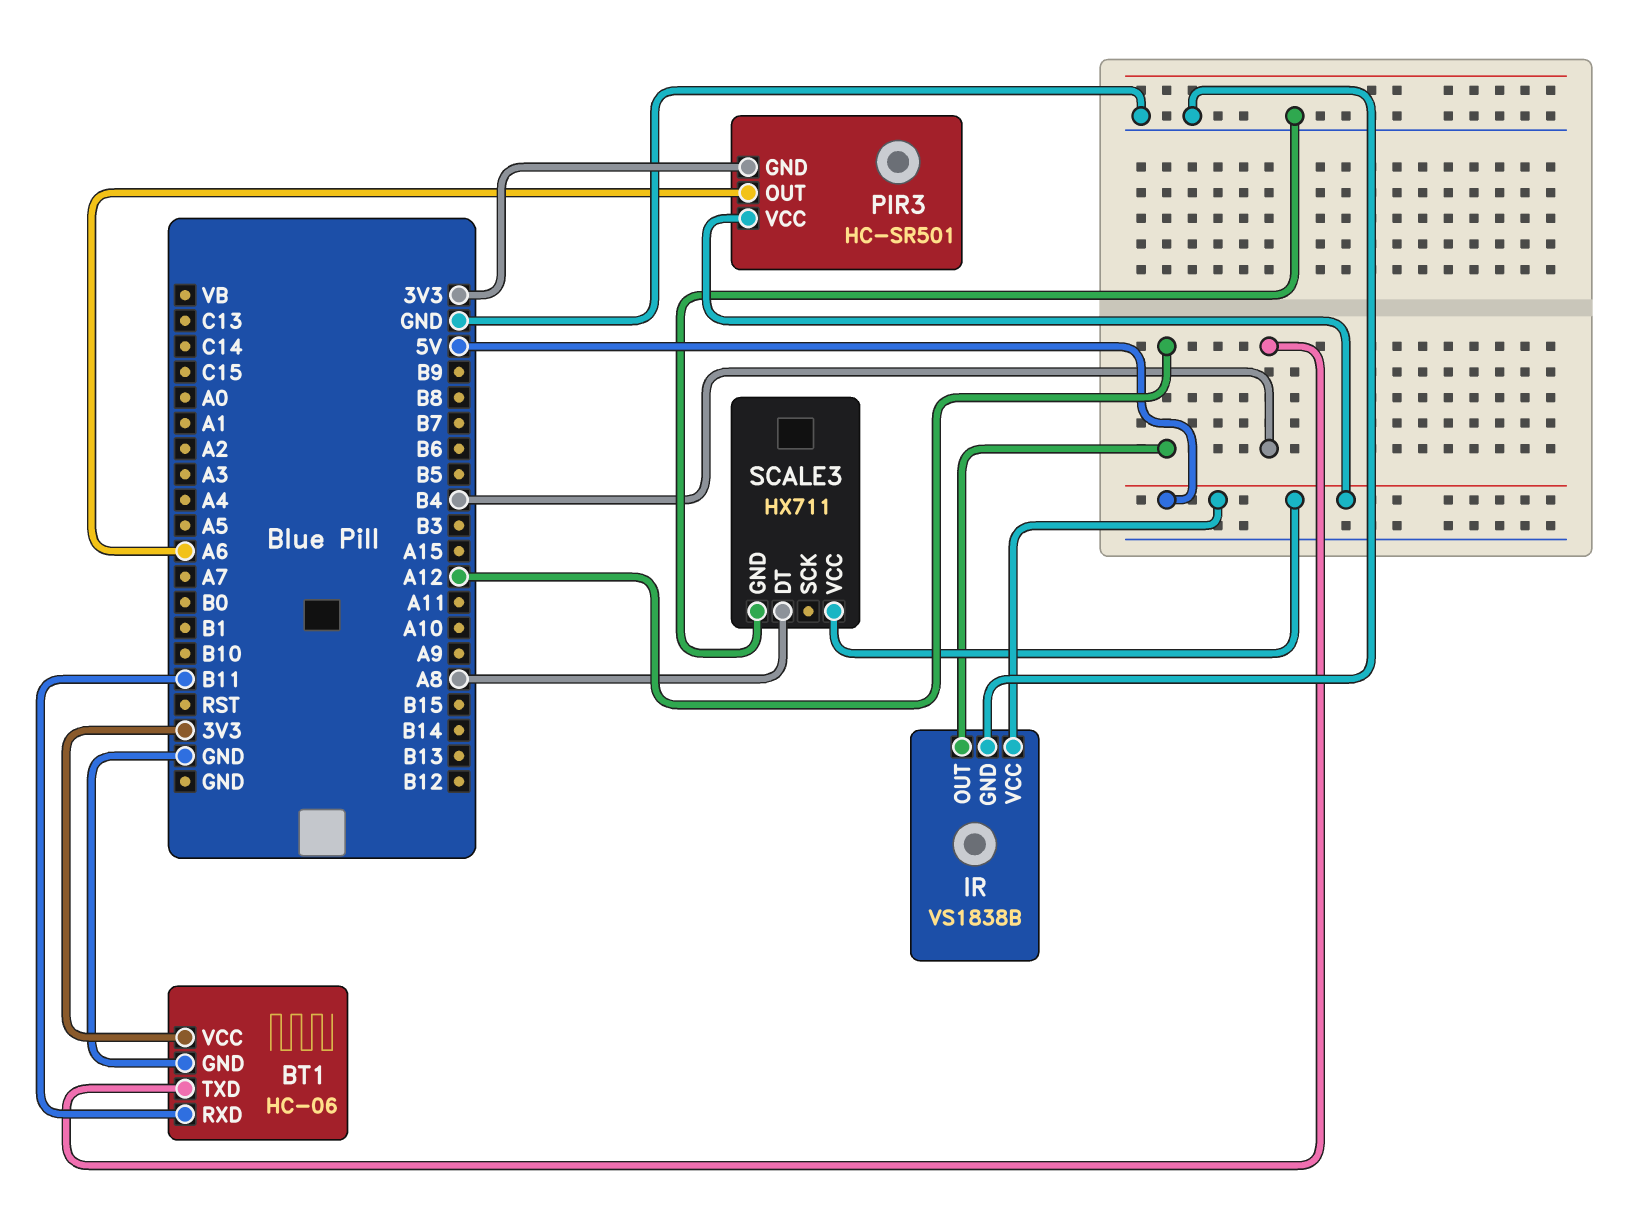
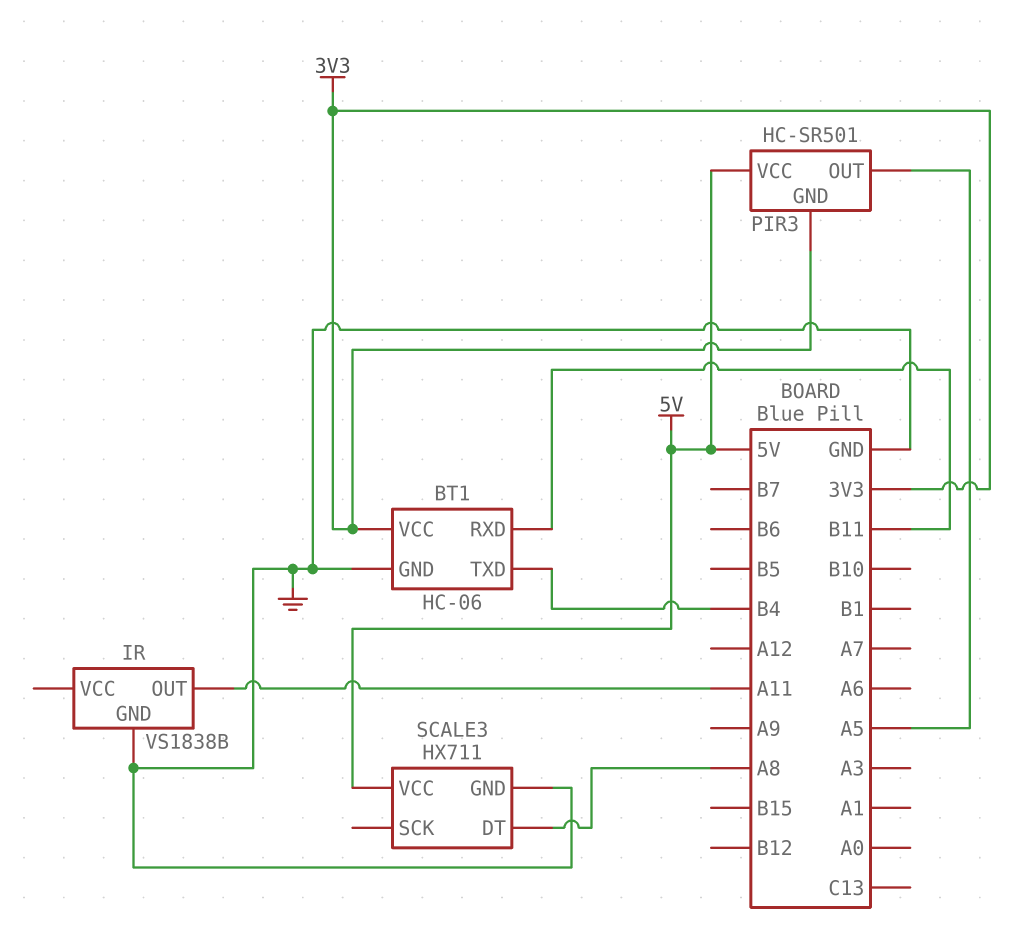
IR pin OUT: A12 -> A11
IR pin VCC: 5V -> none
PIR3 pin OUT: A6 -> A5

